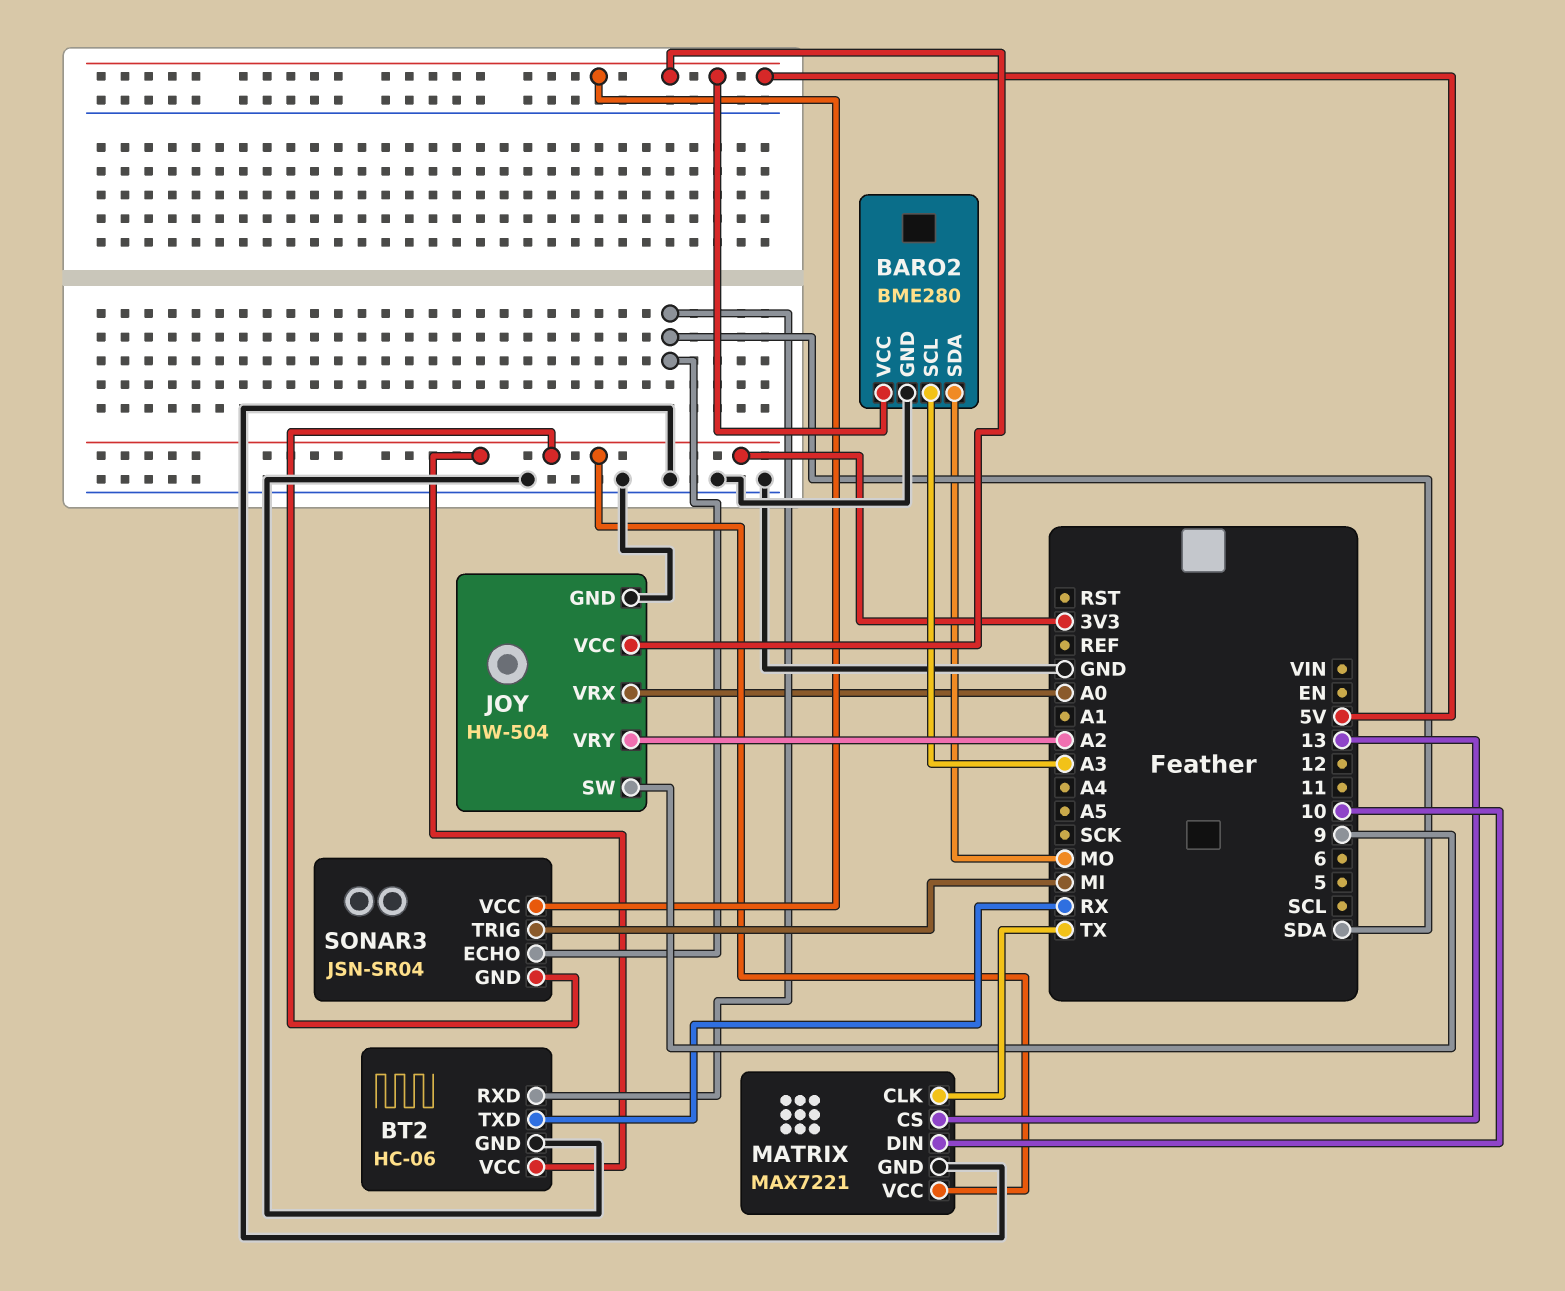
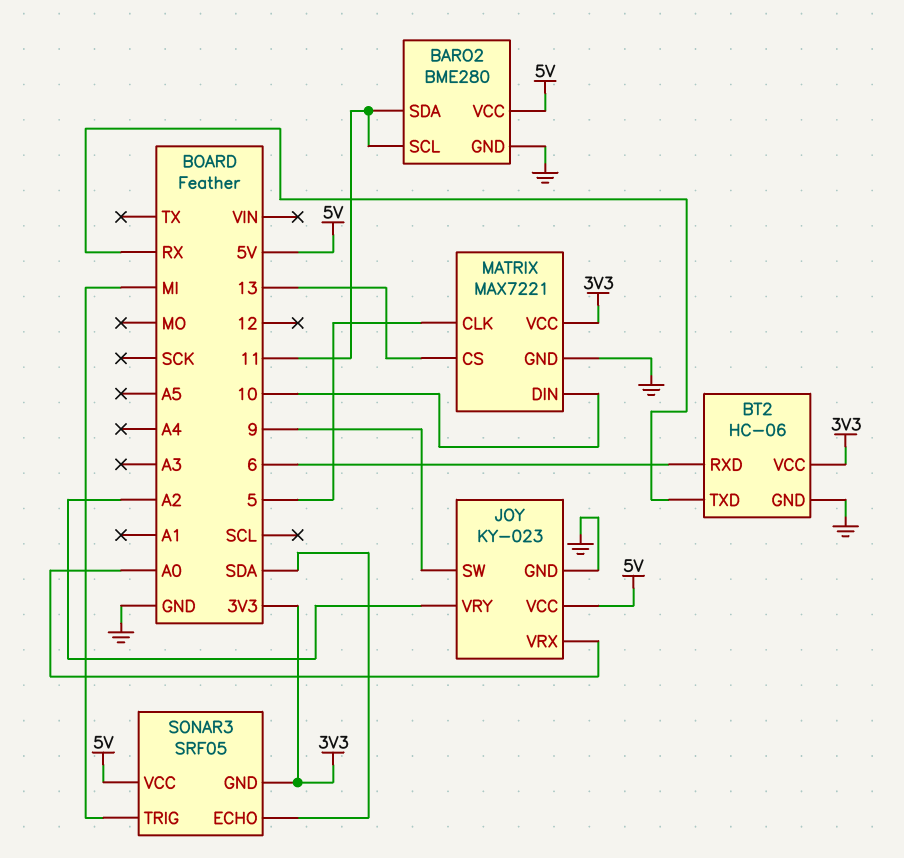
BARO2 pin SCL: A3 -> 11
BARO2 pin SDA: MO -> 11
BT2 pin RXD: SDA -> 6
JOY: HW-504 -> KY-023
MATRIX pin CLK: TX -> 5
SONAR3: JSN-SR04 -> SRF05

